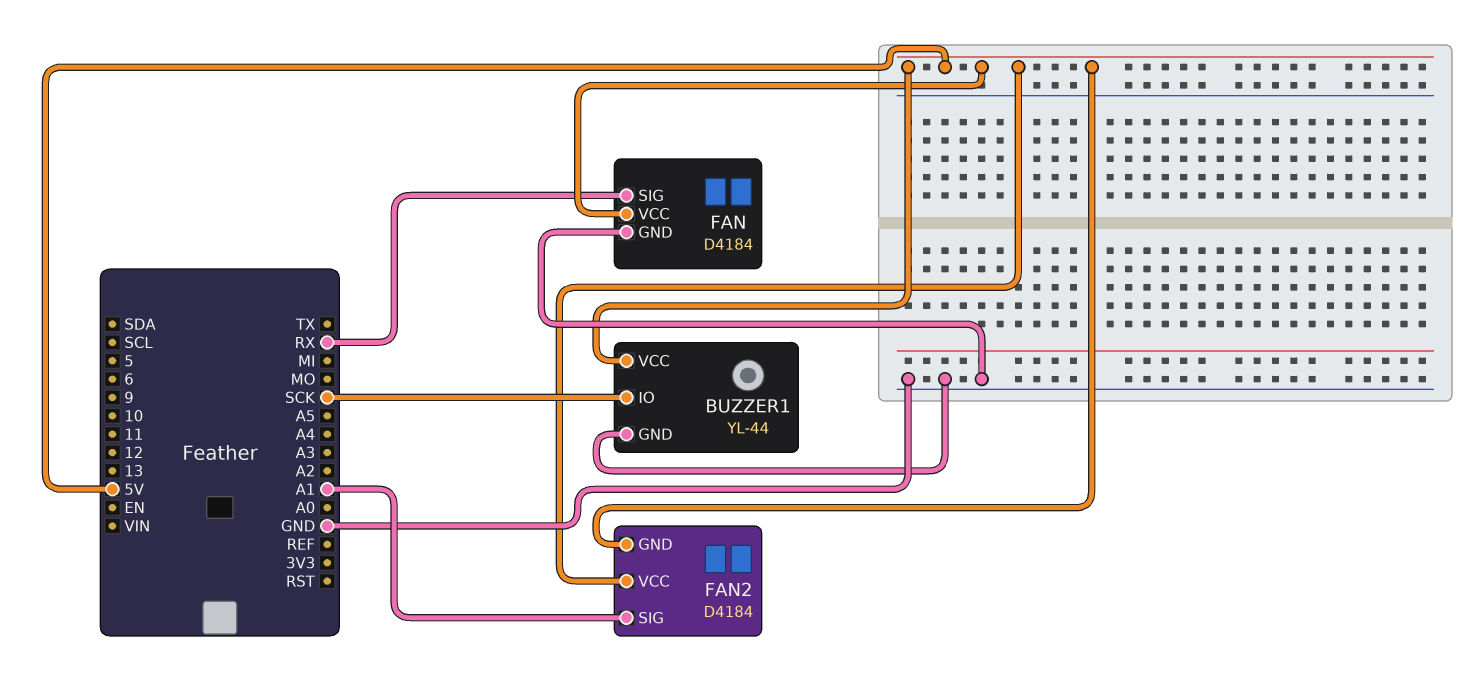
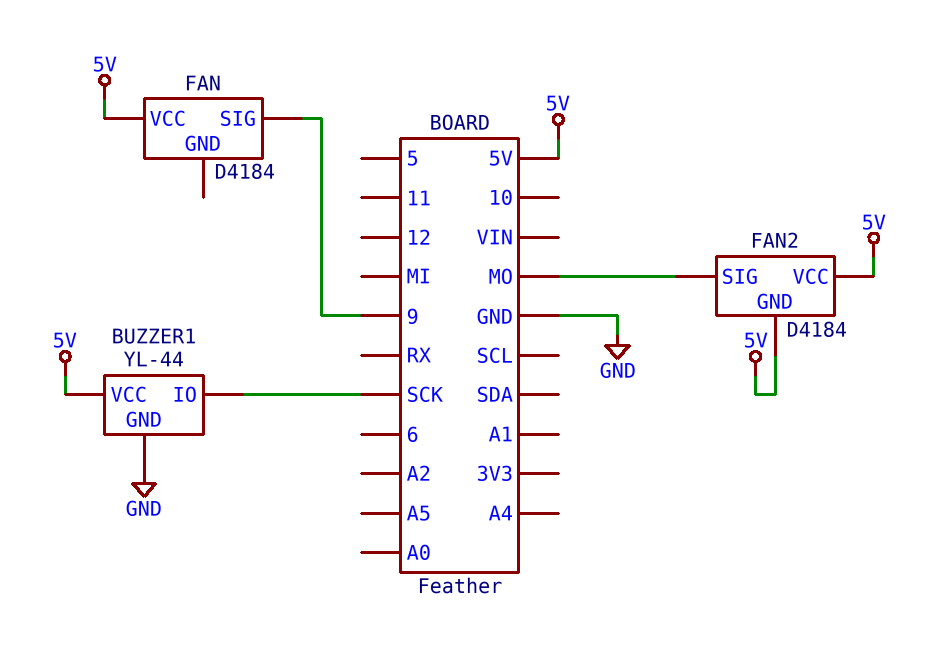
FAN pin GND: GND -> none
FAN pin SIG: RX -> 9
FAN2 pin SIG: A1 -> MO

